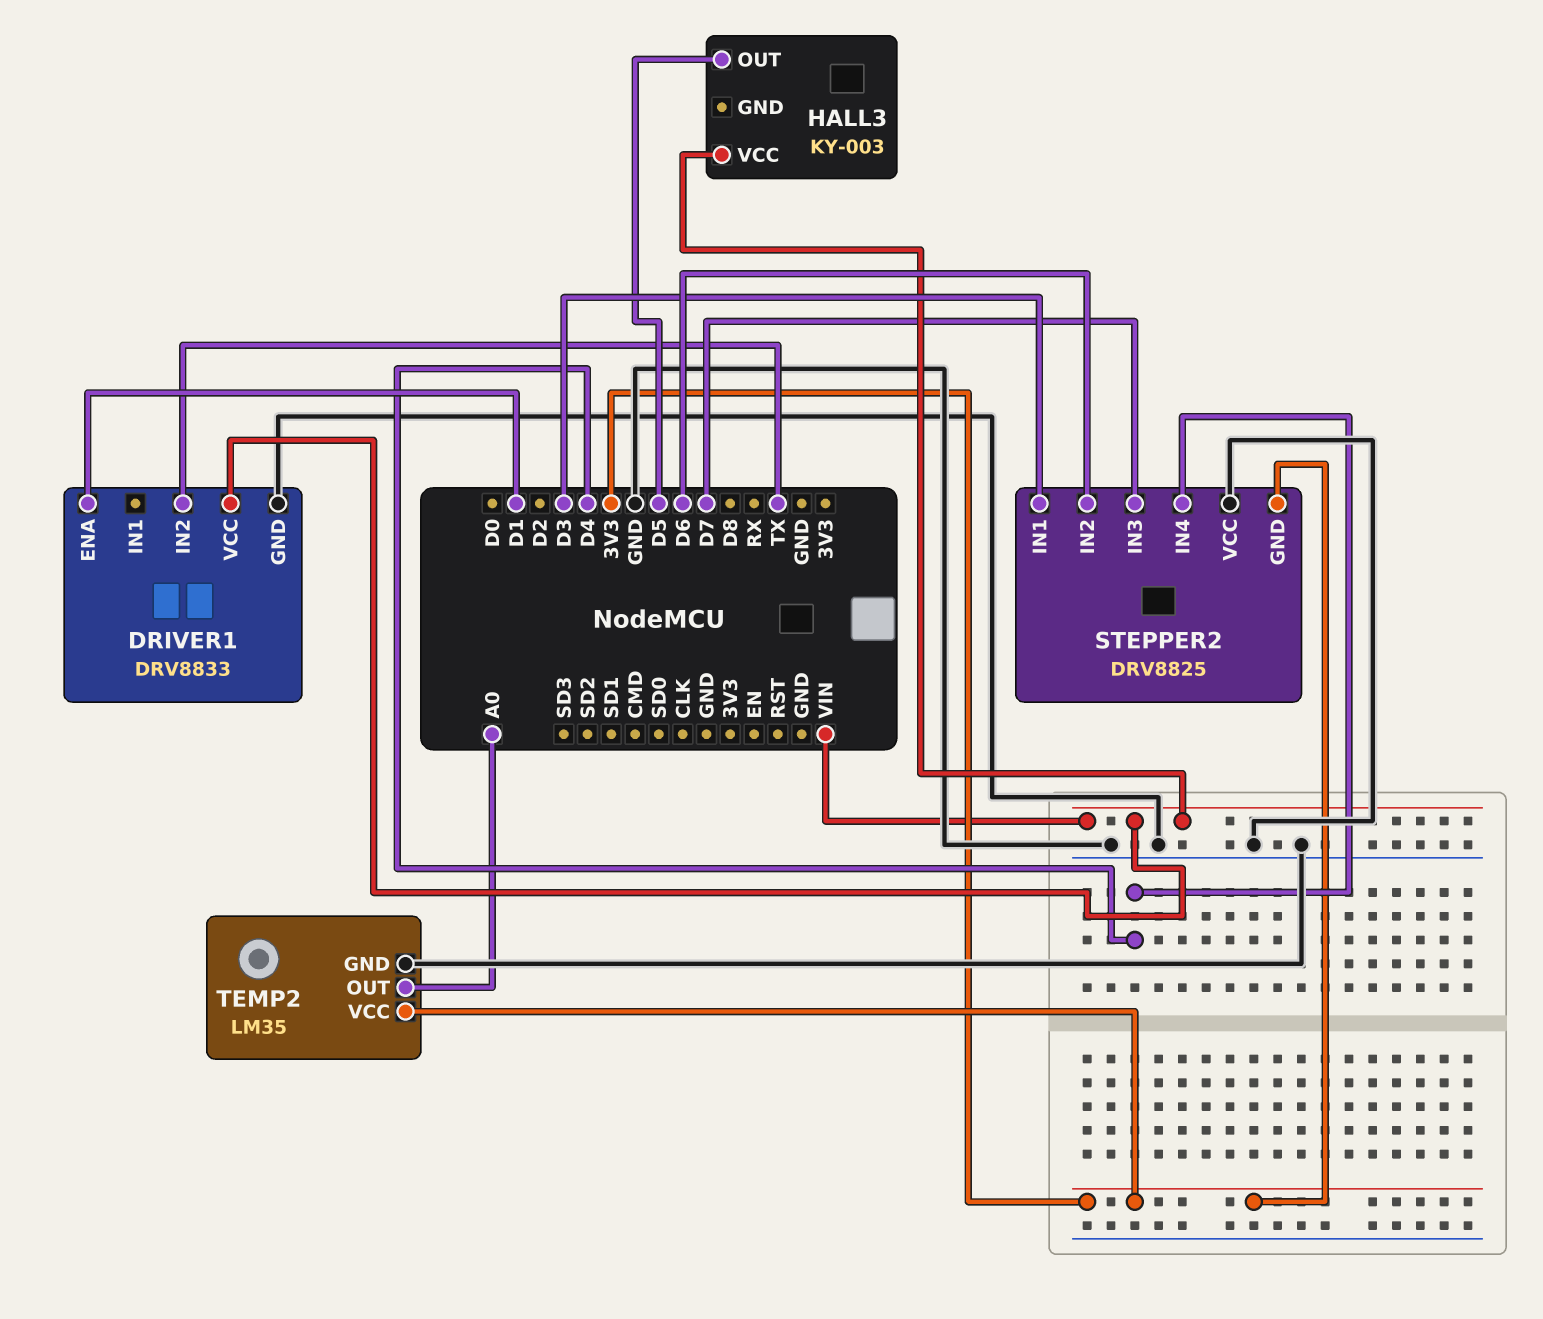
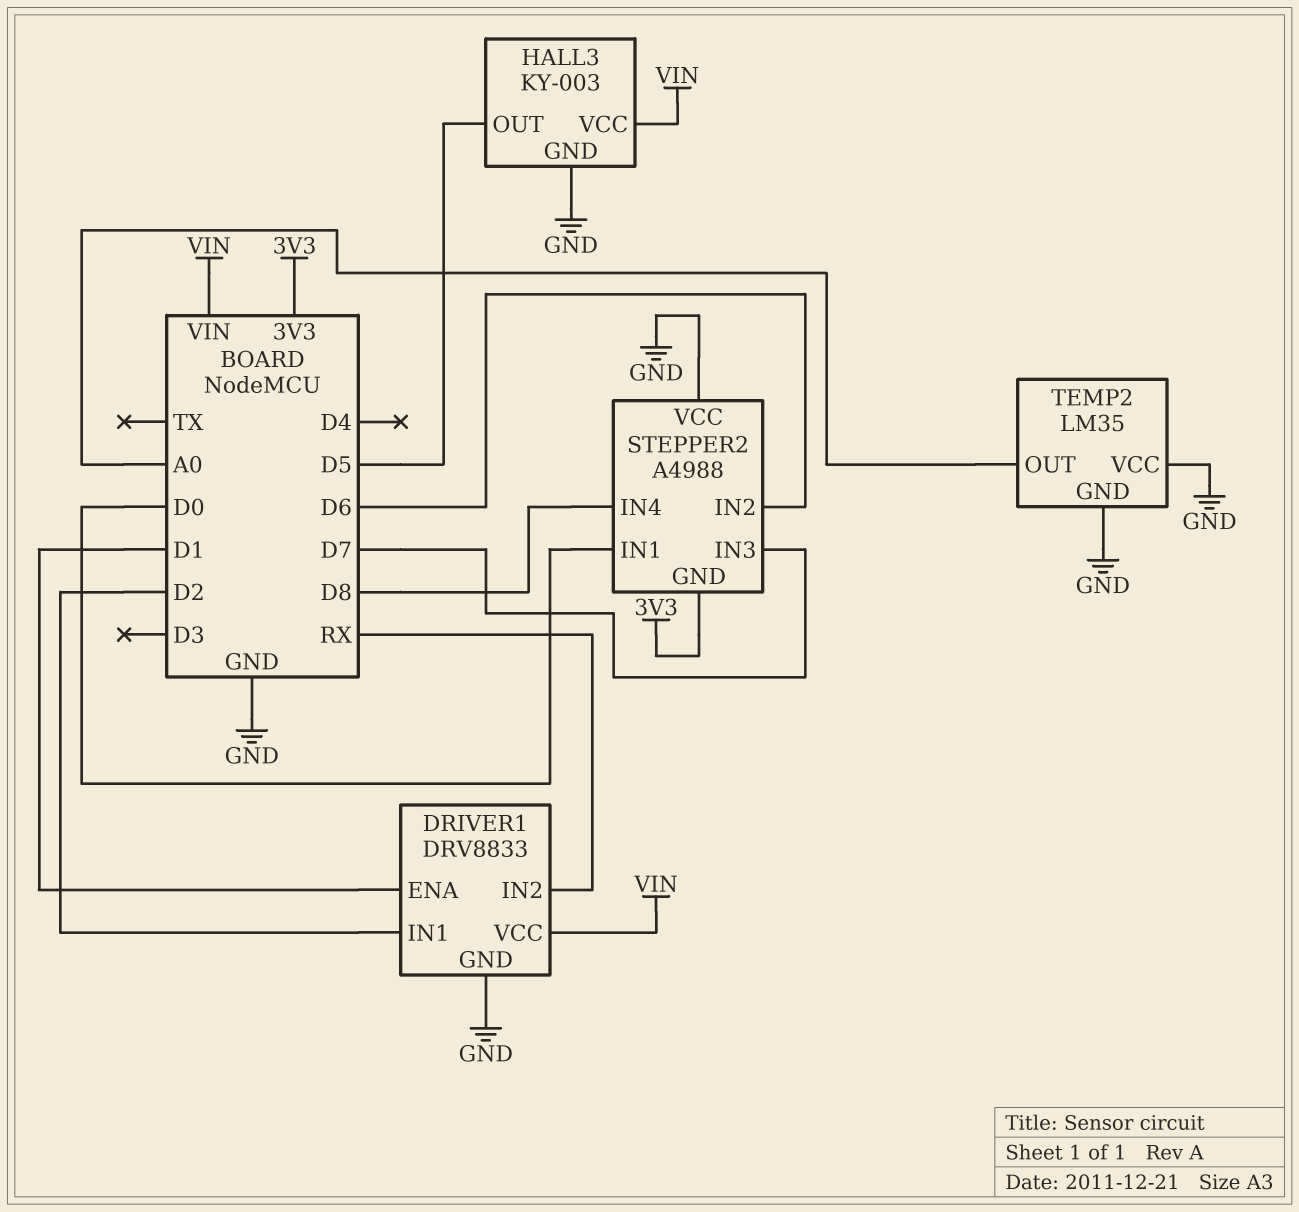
DRIVER1 pin IN1: none -> D2
DRIVER1 pin IN2: TX -> RX
HALL3 pin GND: none -> GND
STEPPER2: DRV8825 -> A4988
STEPPER2 pin IN1: D3 -> D0
STEPPER2 pin IN4: D4 -> D8
TEMP2 pin VCC: 3V3 -> GND

